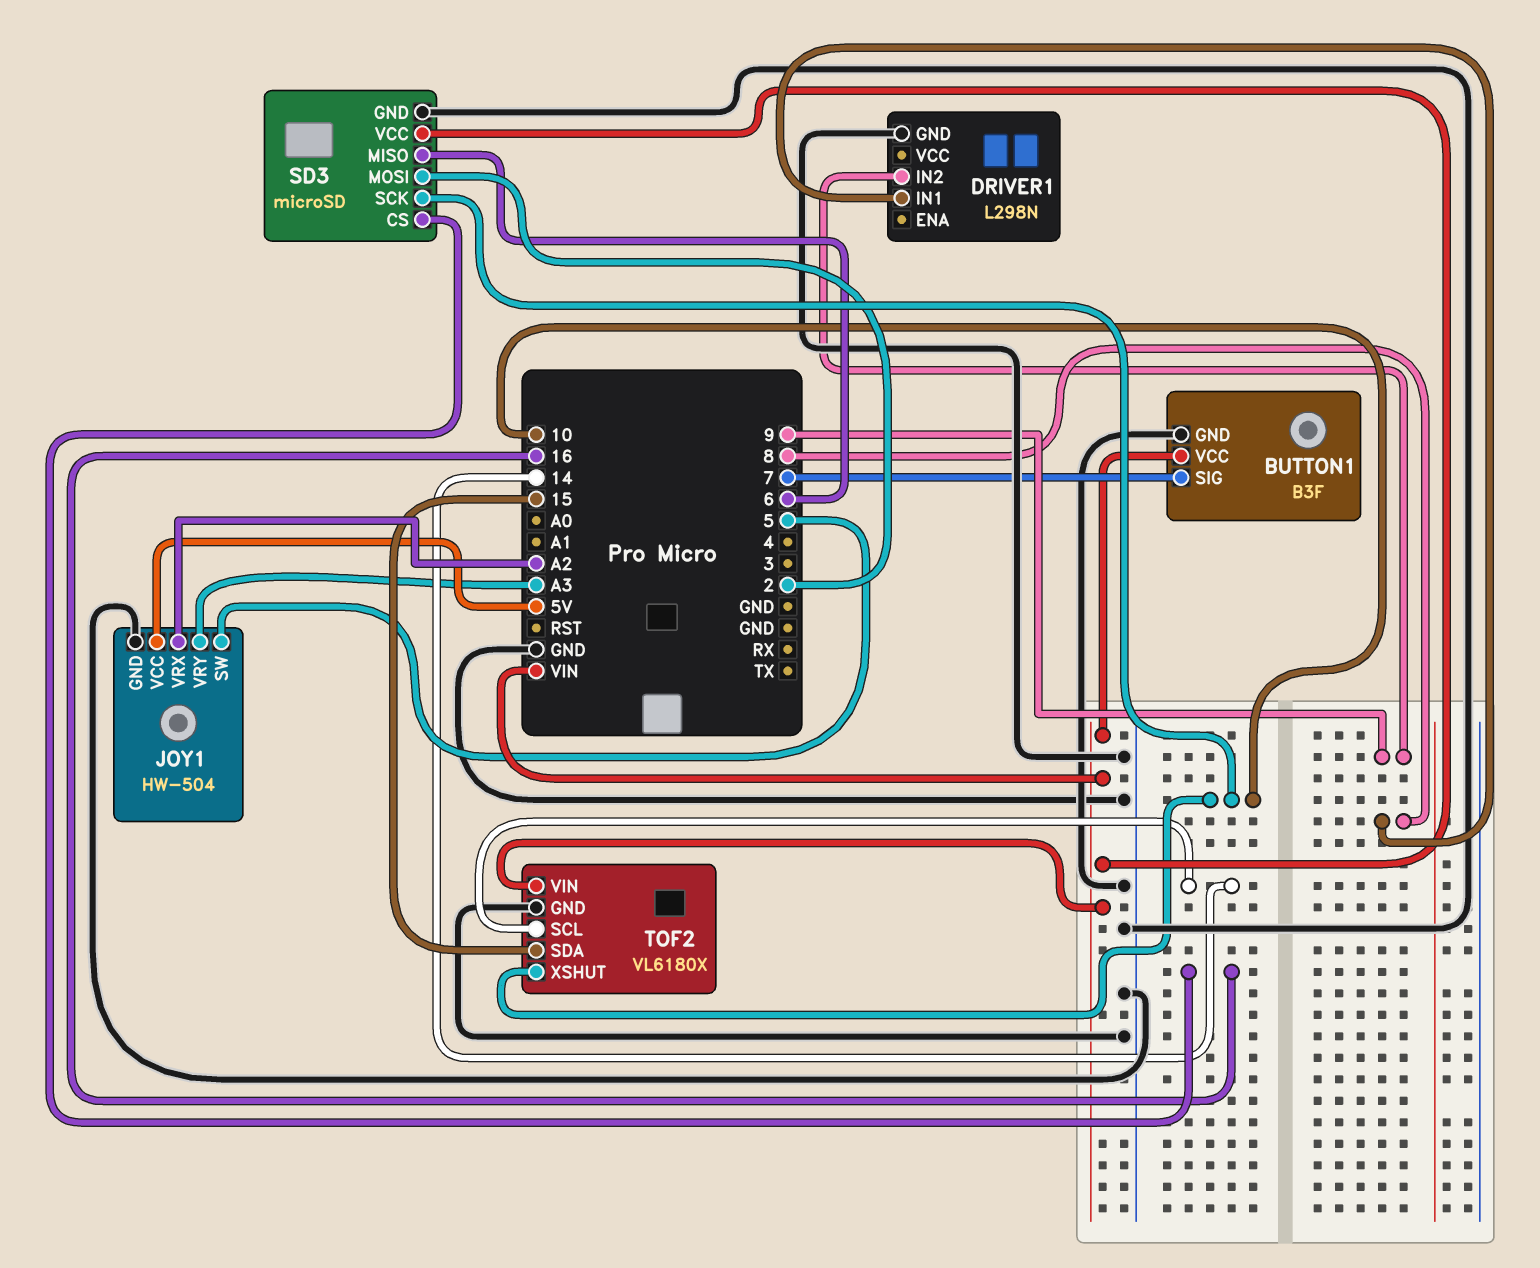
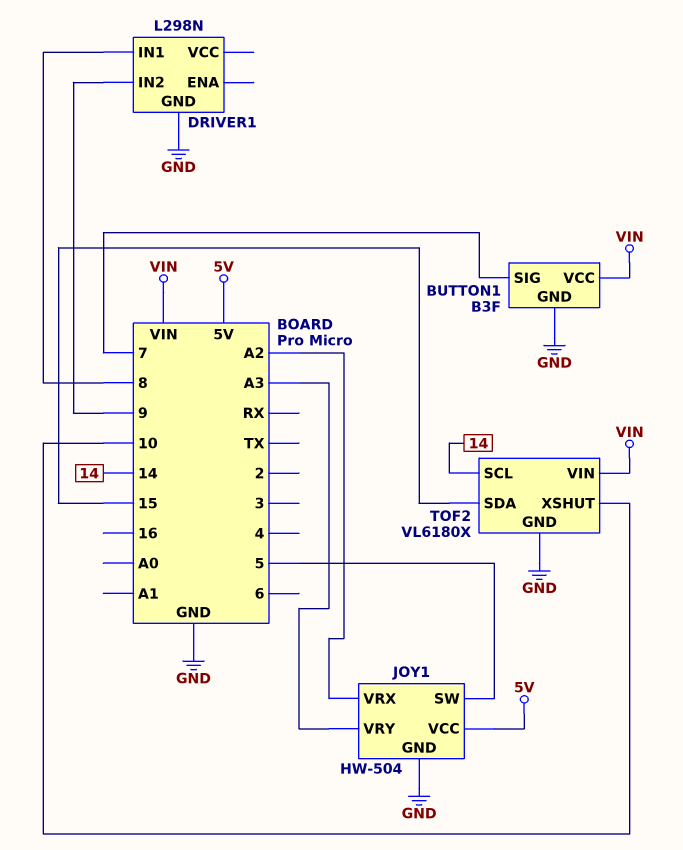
SD3: microSD -> none
SD3 pin CS: 16 -> none
SD3 pin GND: GND -> none
SD3 pin MISO: 6 -> none
SD3 pin MOSI: 2 -> none
SD3 pin SCK: 10 -> none
SD3 pin VCC: VIN -> none

